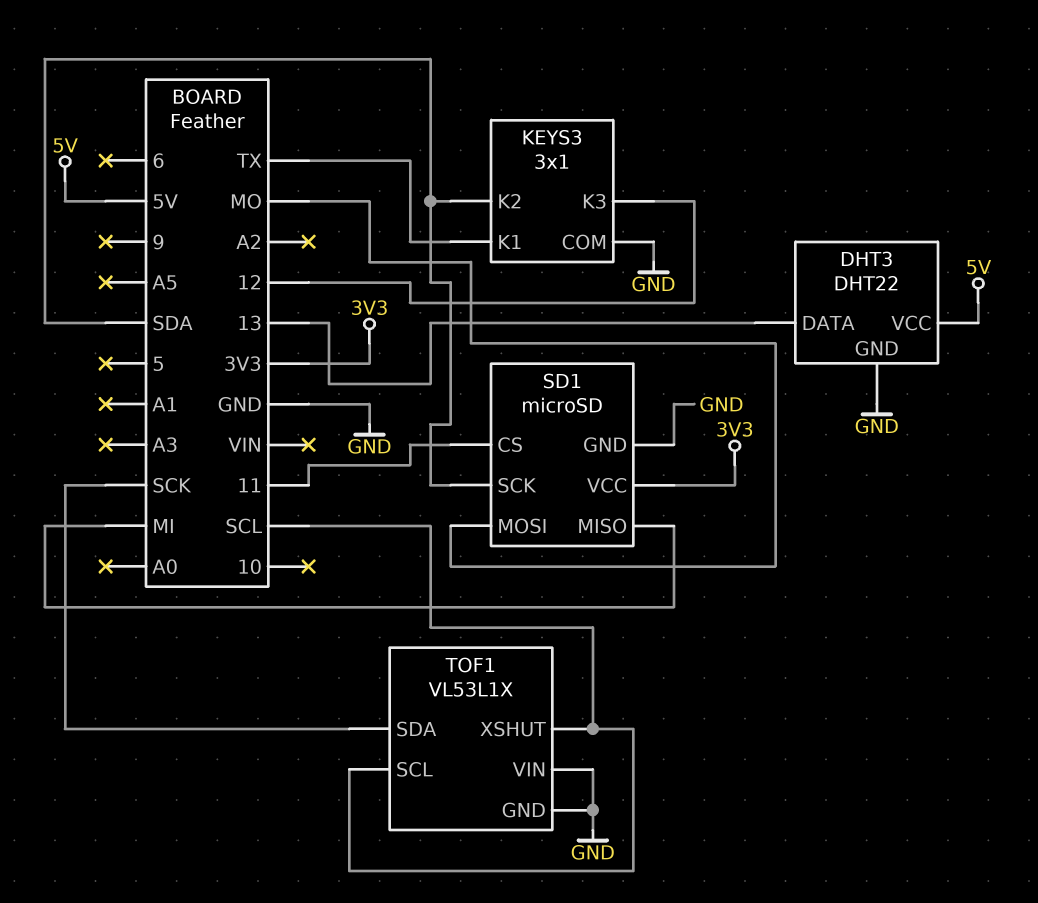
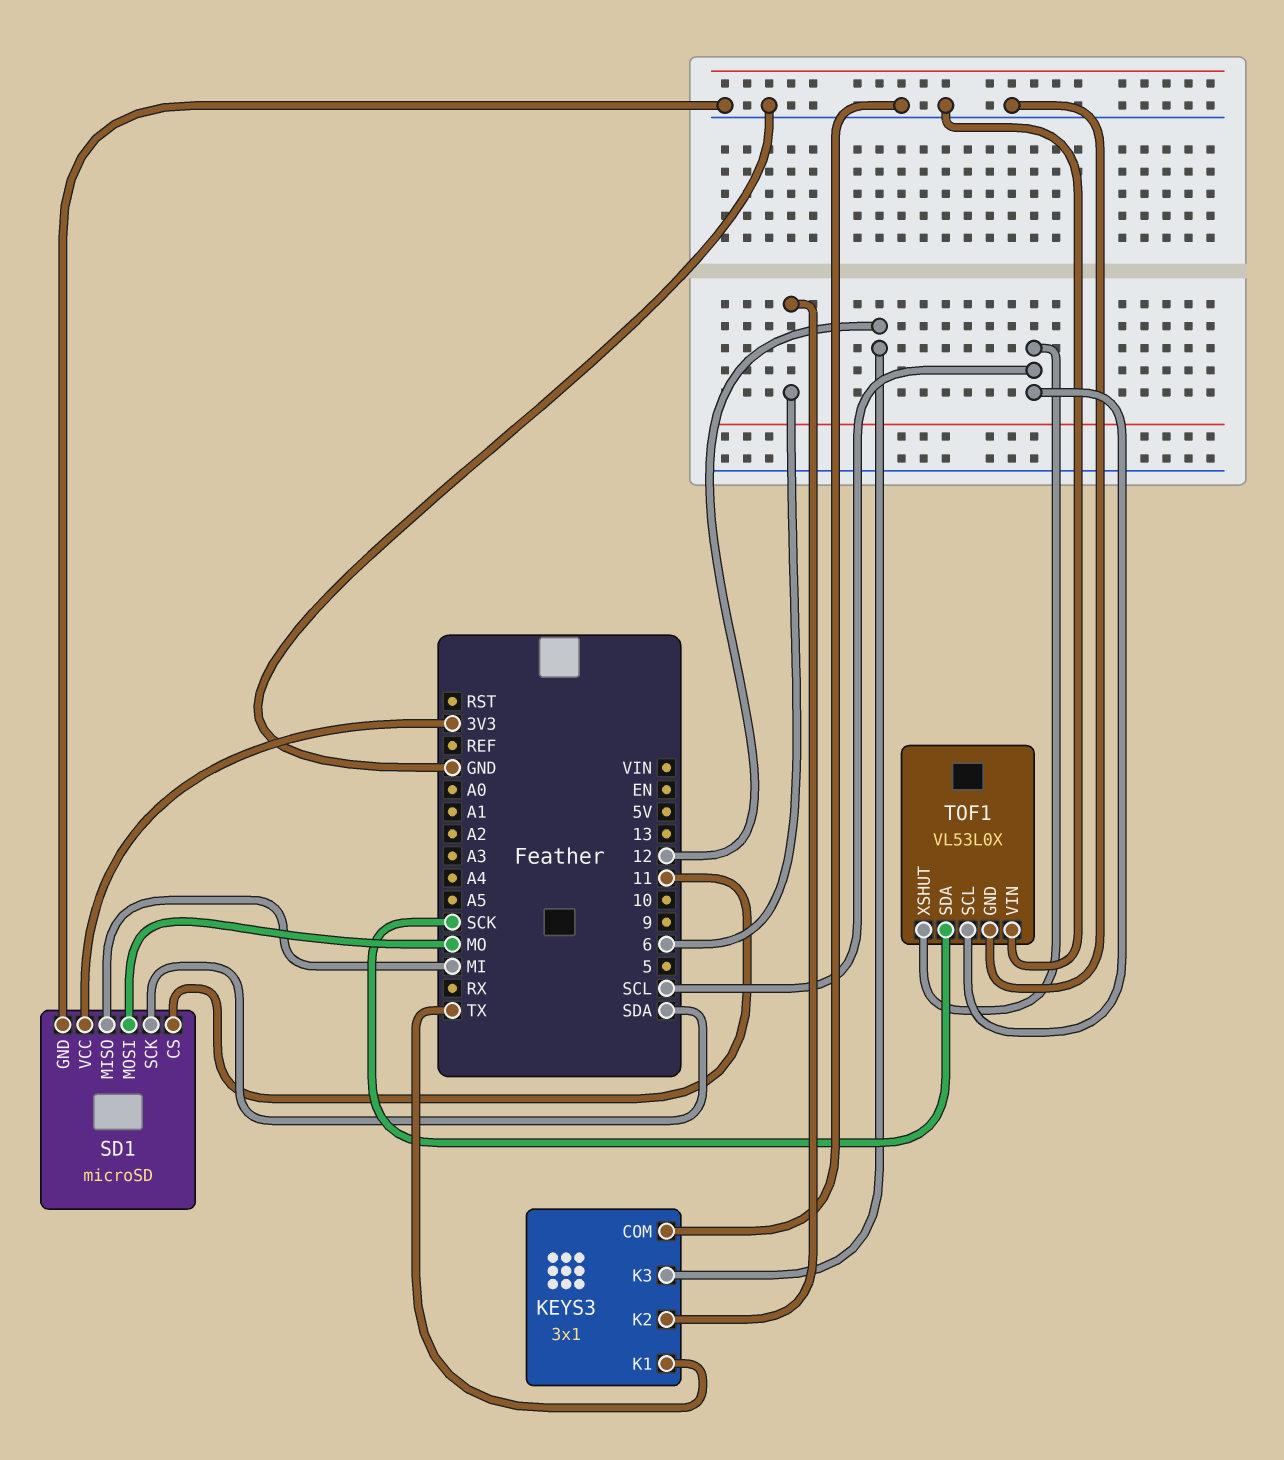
DHT3: DHT22 -> none
DHT3 pin DATA: 13 -> none
DHT3 pin GND: GND -> none
DHT3 pin VCC: 5V -> none
KEYS3 pin K2: SDA -> 6
TOF1: VL53L1X -> VL53L0X

